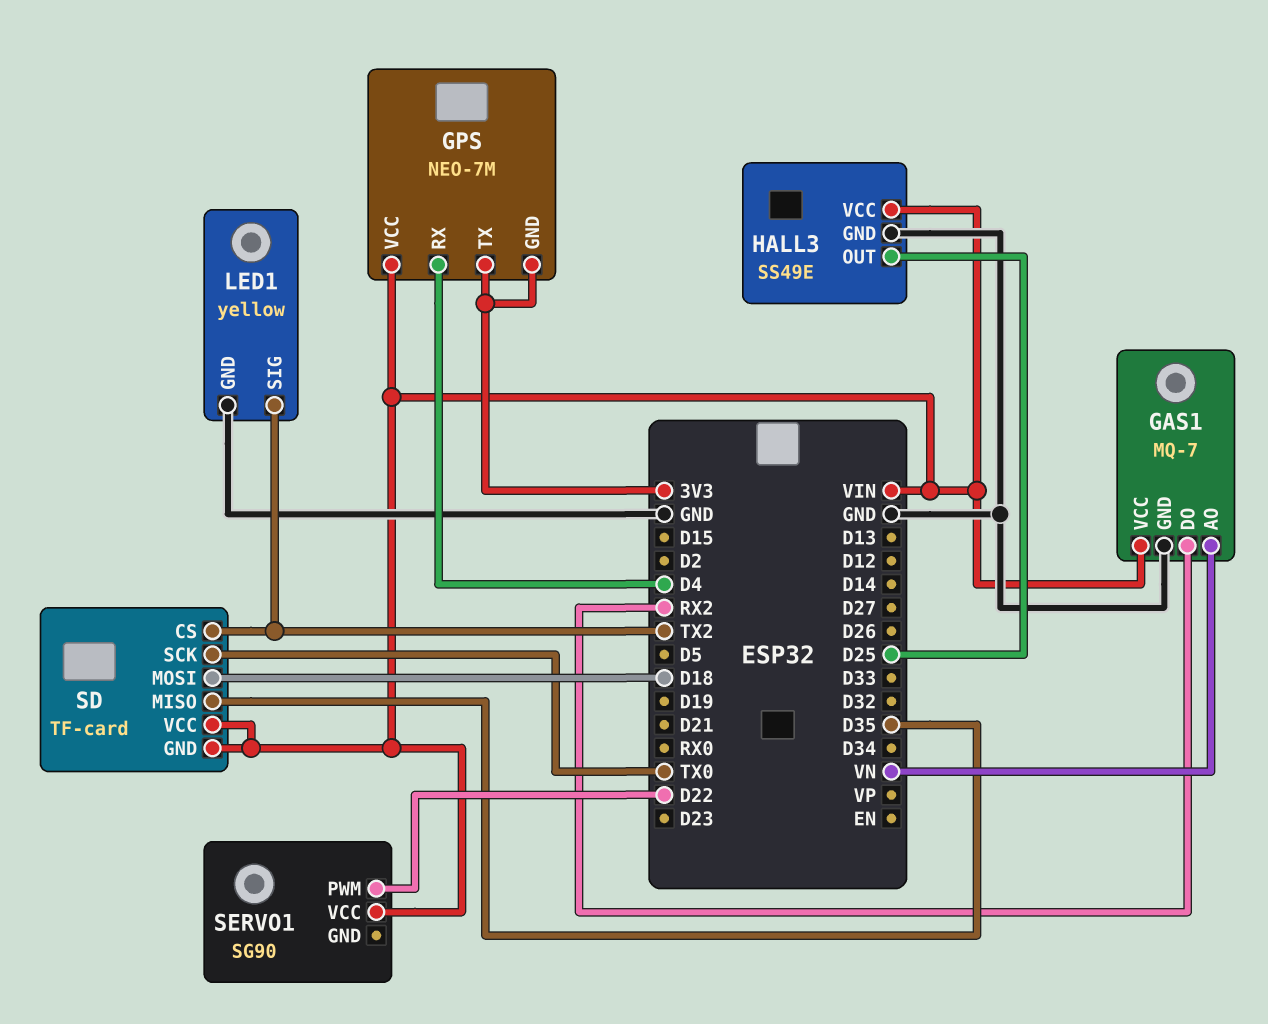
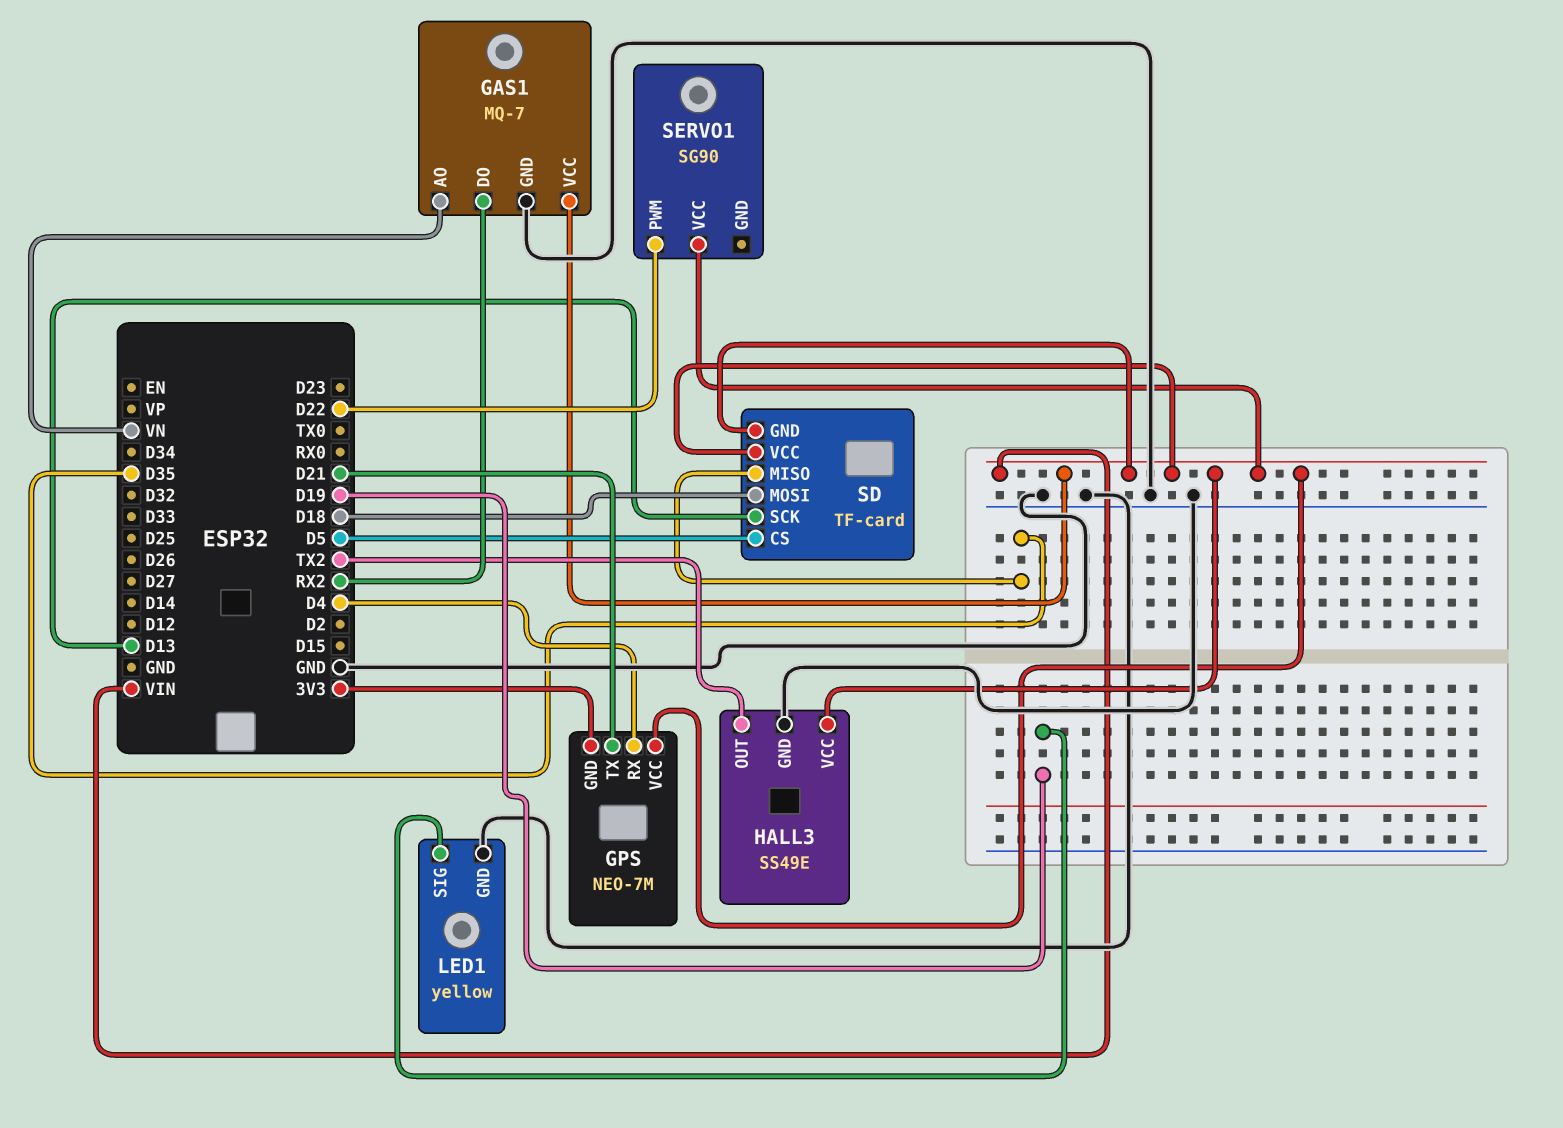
GPS pin TX: 3V3 -> D21
HALL3 pin OUT: D25 -> TX2
LED1 pin SIG: TX2 -> D19
SD pin CS: TX2 -> D5
SD pin SCK: TX0 -> D13

